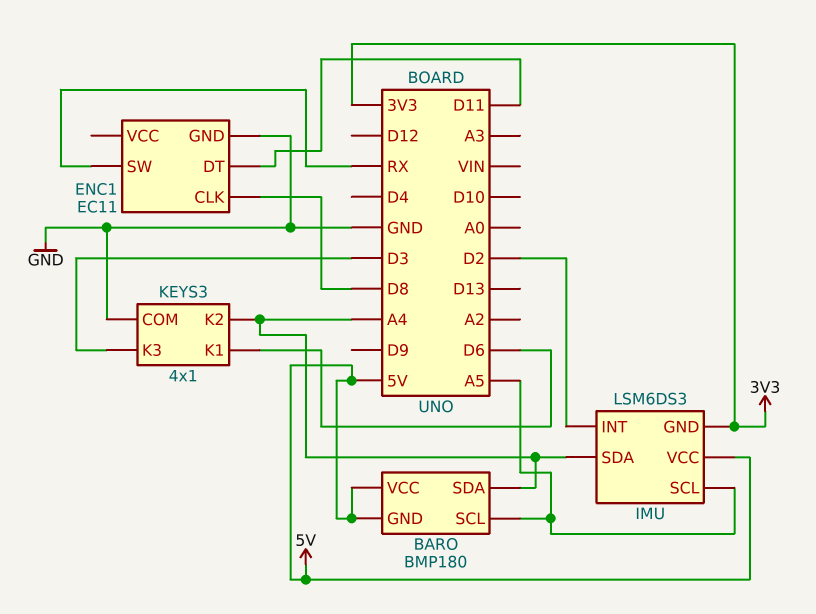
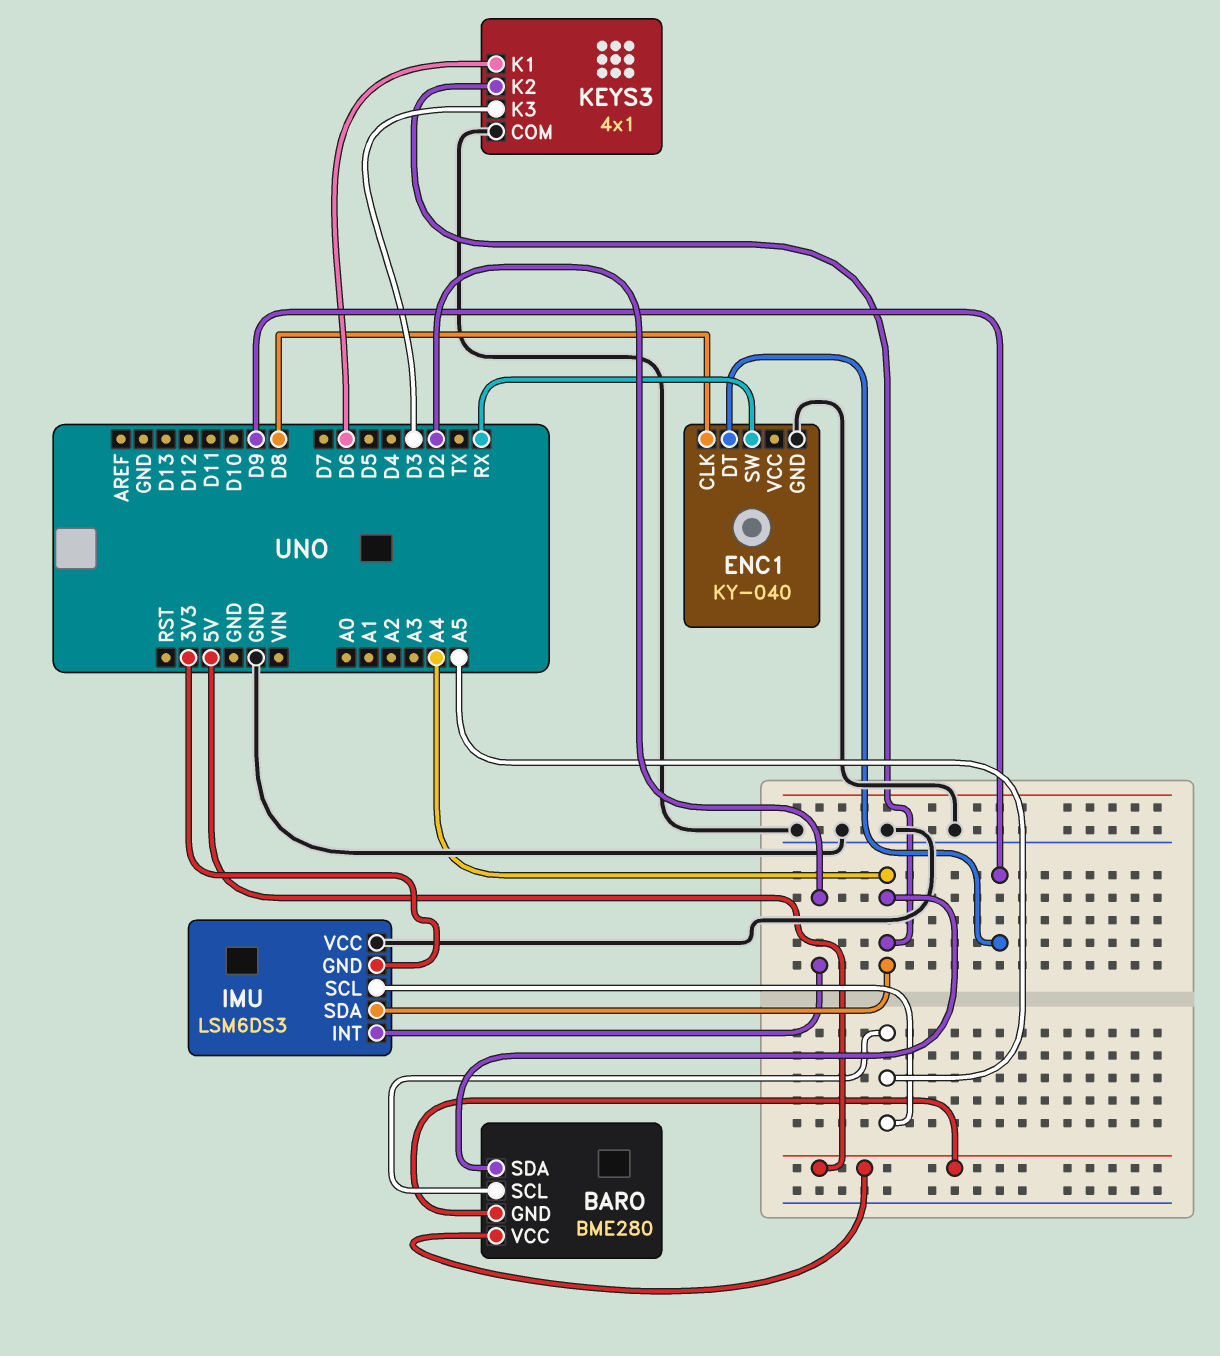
BARO: BMP180 -> BME280
ENC1: EC11 -> KY-040
ENC1 pin DT: D11 -> D9
IMU pin VCC: 5V -> GND

